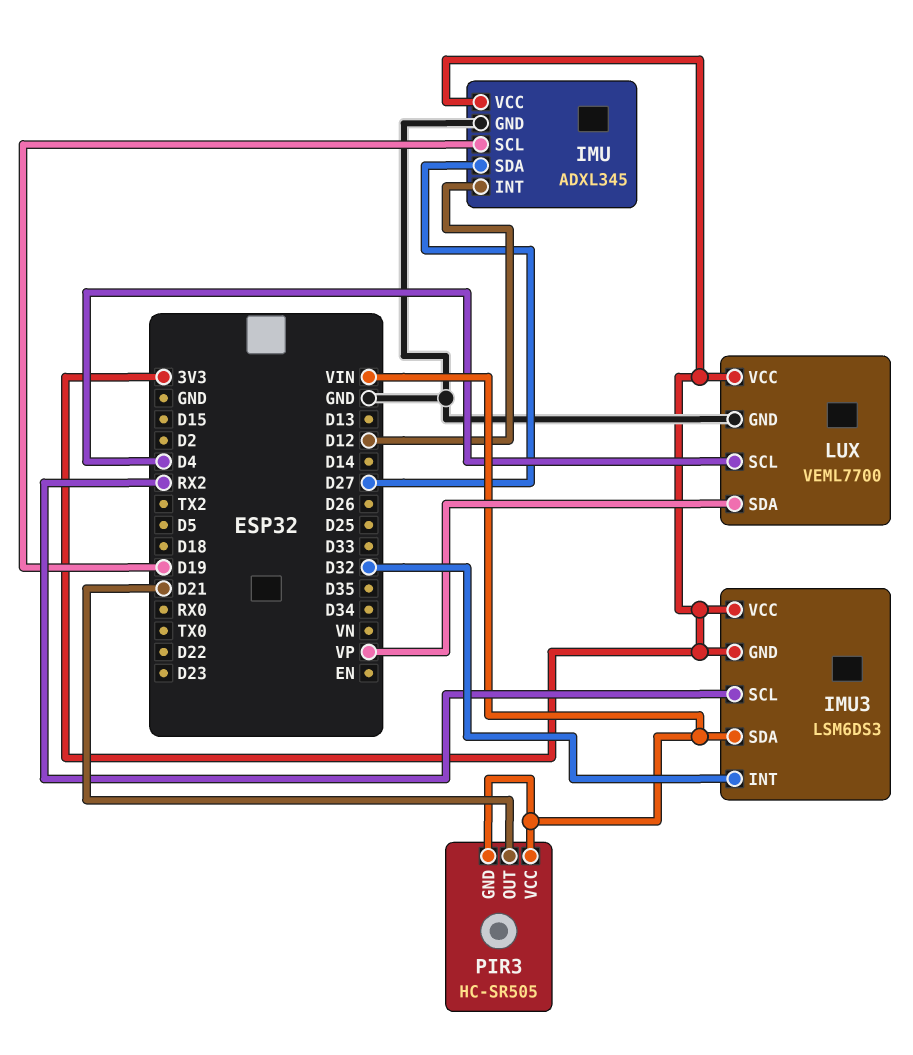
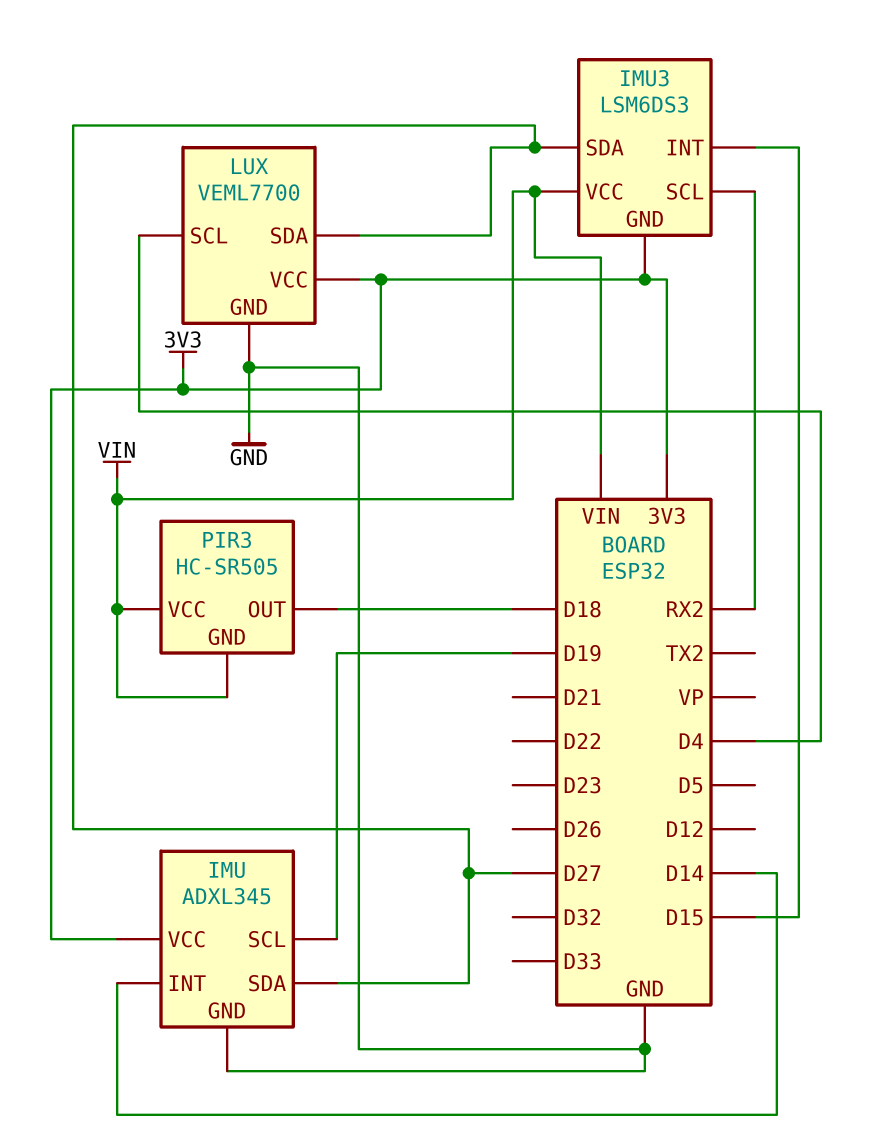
IMU pin INT: D12 -> D14
IMU3 pin INT: D32 -> D15
IMU3 pin SDA: VIN -> D27
IMU3 pin VCC: 3V3 -> VIN
LUX pin SDA: VP -> D27
PIR3 pin OUT: D21 -> D18

